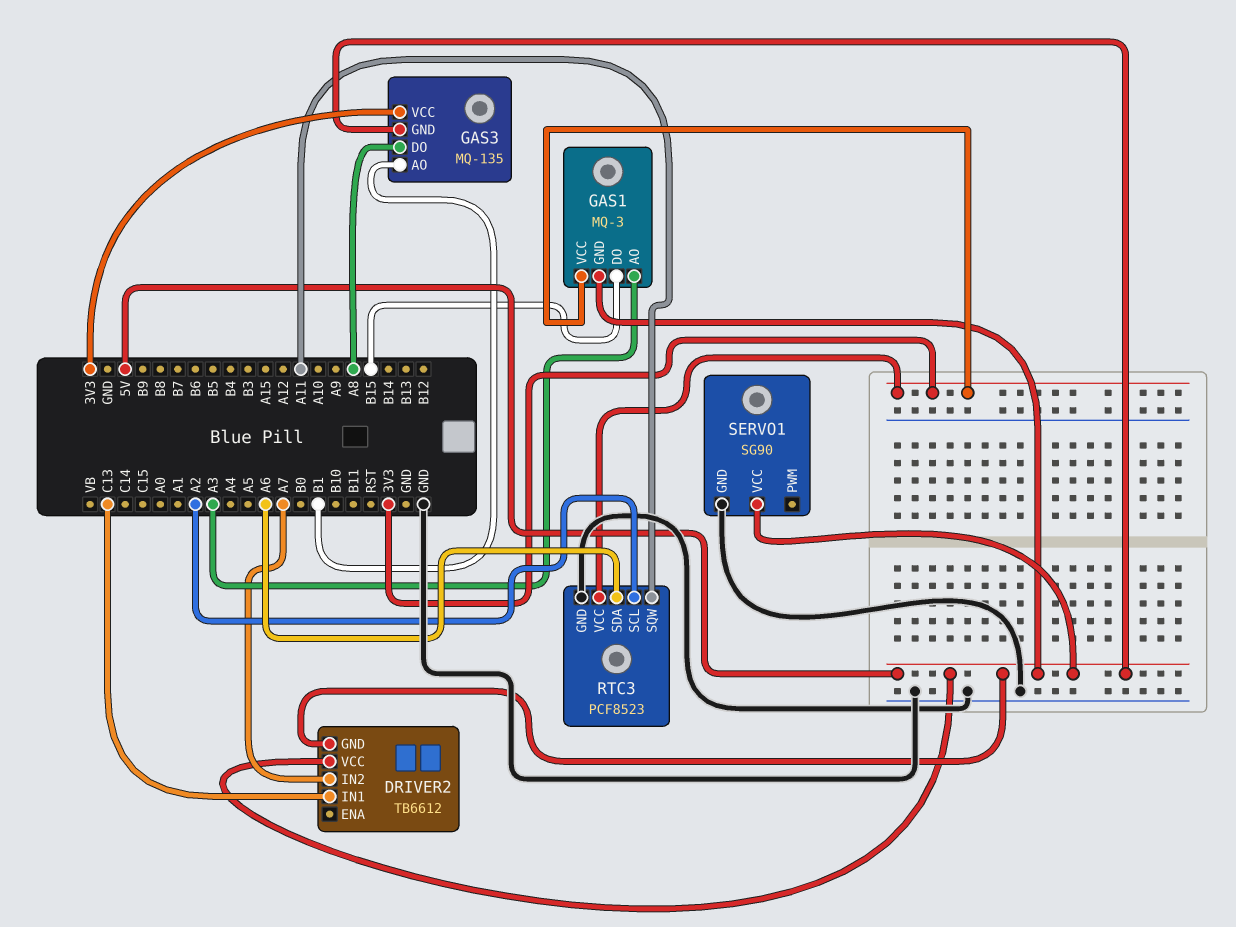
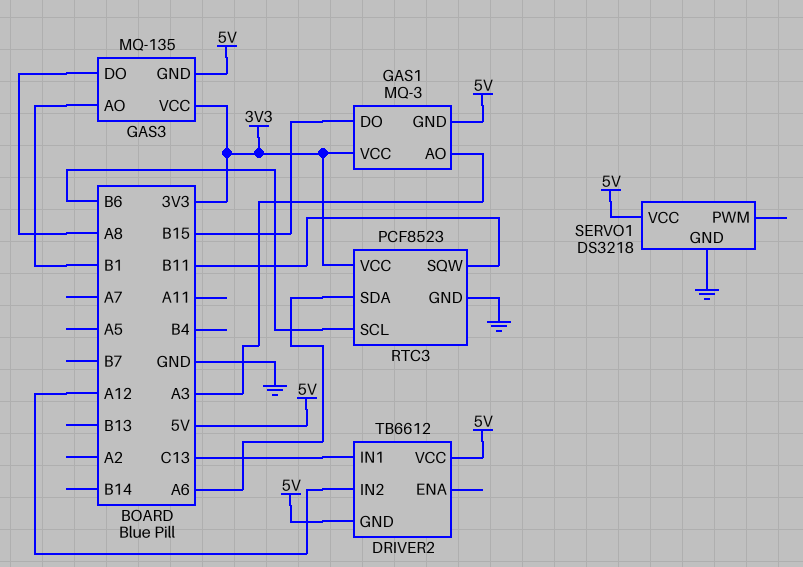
DRIVER2 pin IN2: A7 -> A12
RTC3 pin SCL: A2 -> B6
RTC3 pin SQW: A11 -> B11
SERVO1: SG90 -> DS3218

